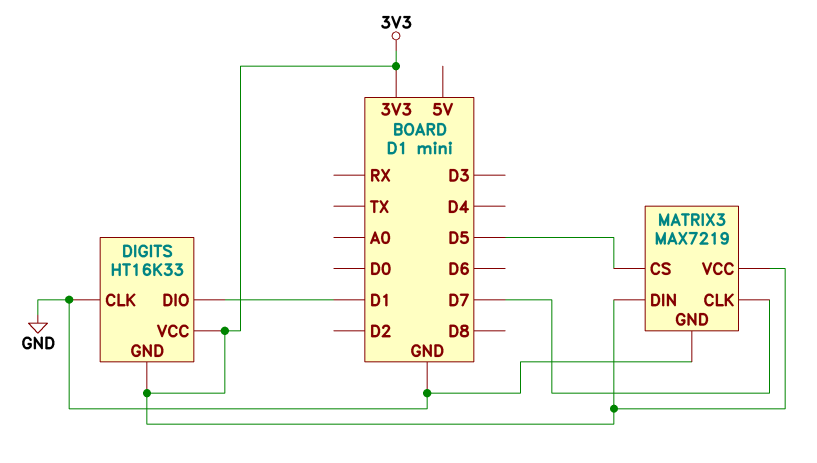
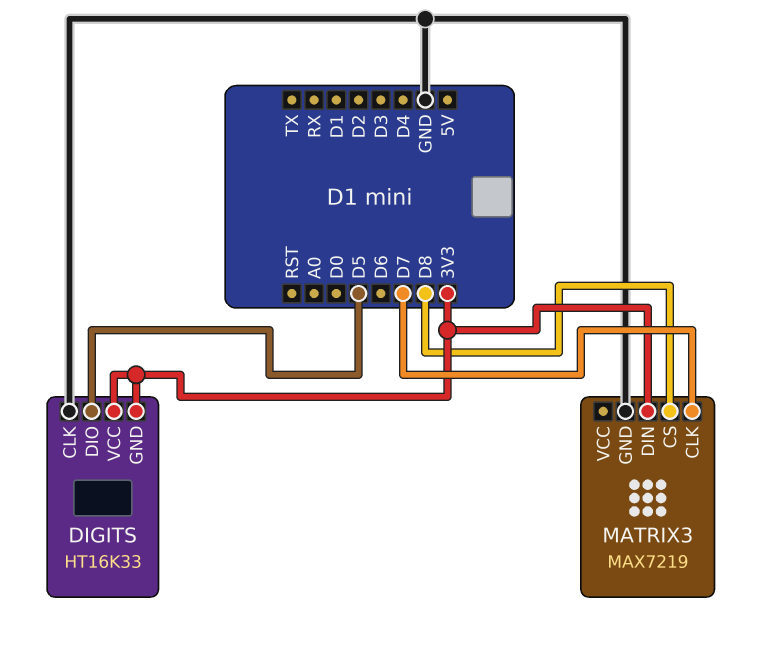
DIGITS pin DIO: D1 -> D5
MATRIX3 pin CS: D5 -> D8
MATRIX3 pin VCC: 3V3 -> none

